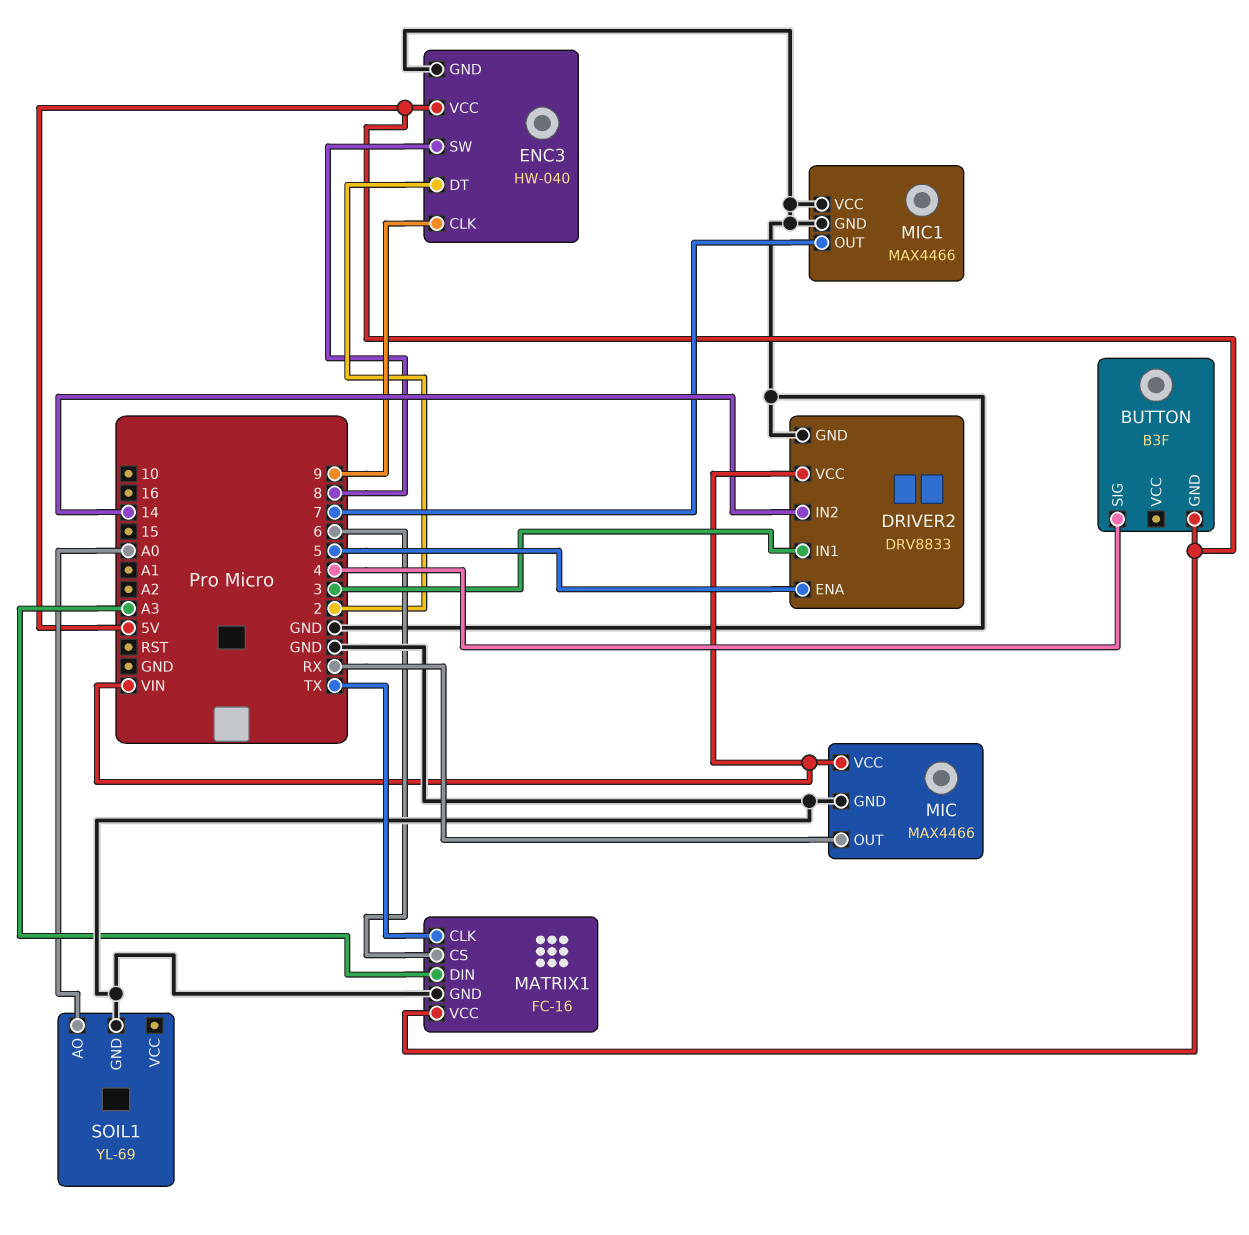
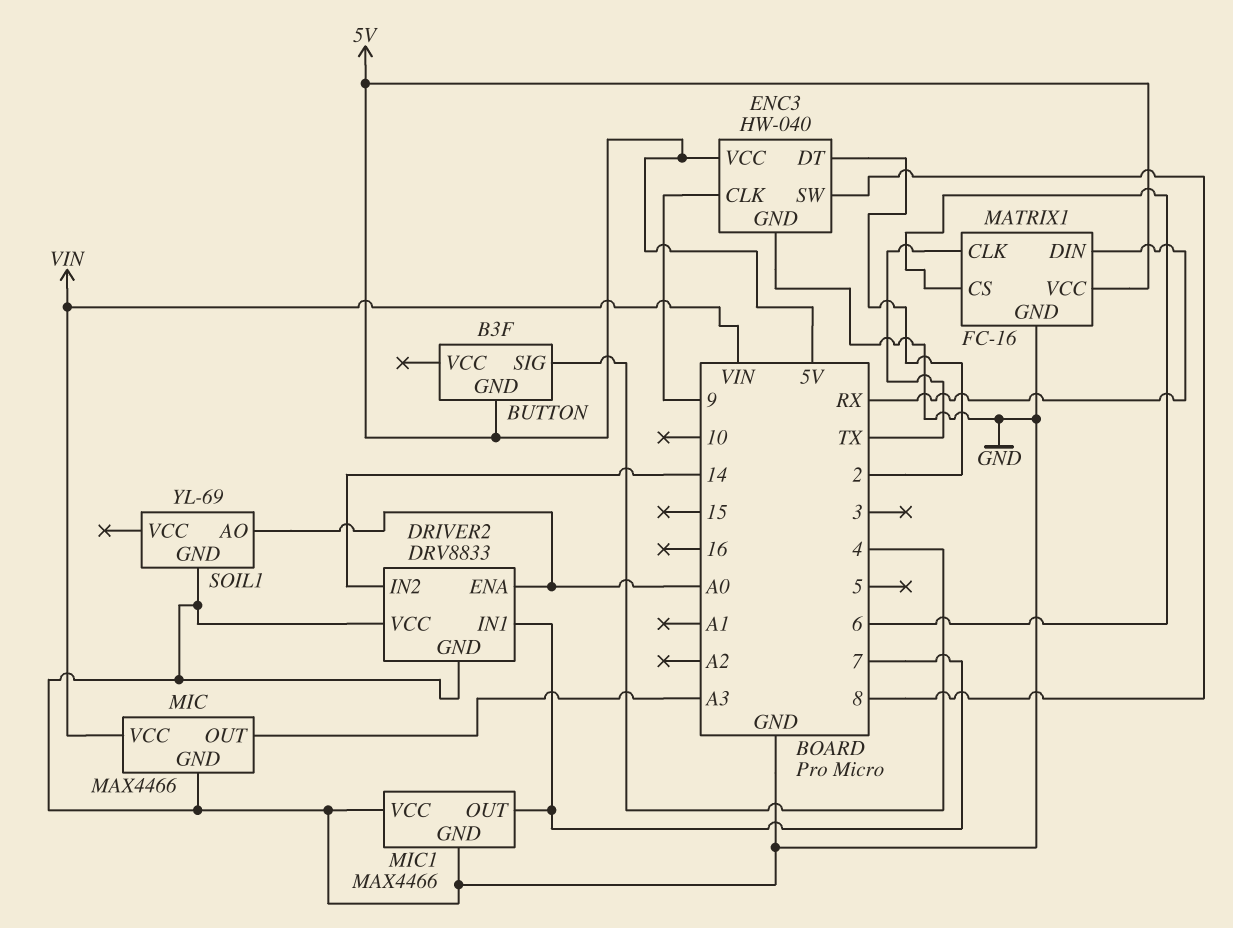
DRIVER2 pin ENA: 5 -> A0
DRIVER2 pin IN1: 3 -> 7
DRIVER2 pin VCC: VIN -> GND
MATRIX1 pin DIN: A3 -> RX
MIC pin OUT: RX -> A3

